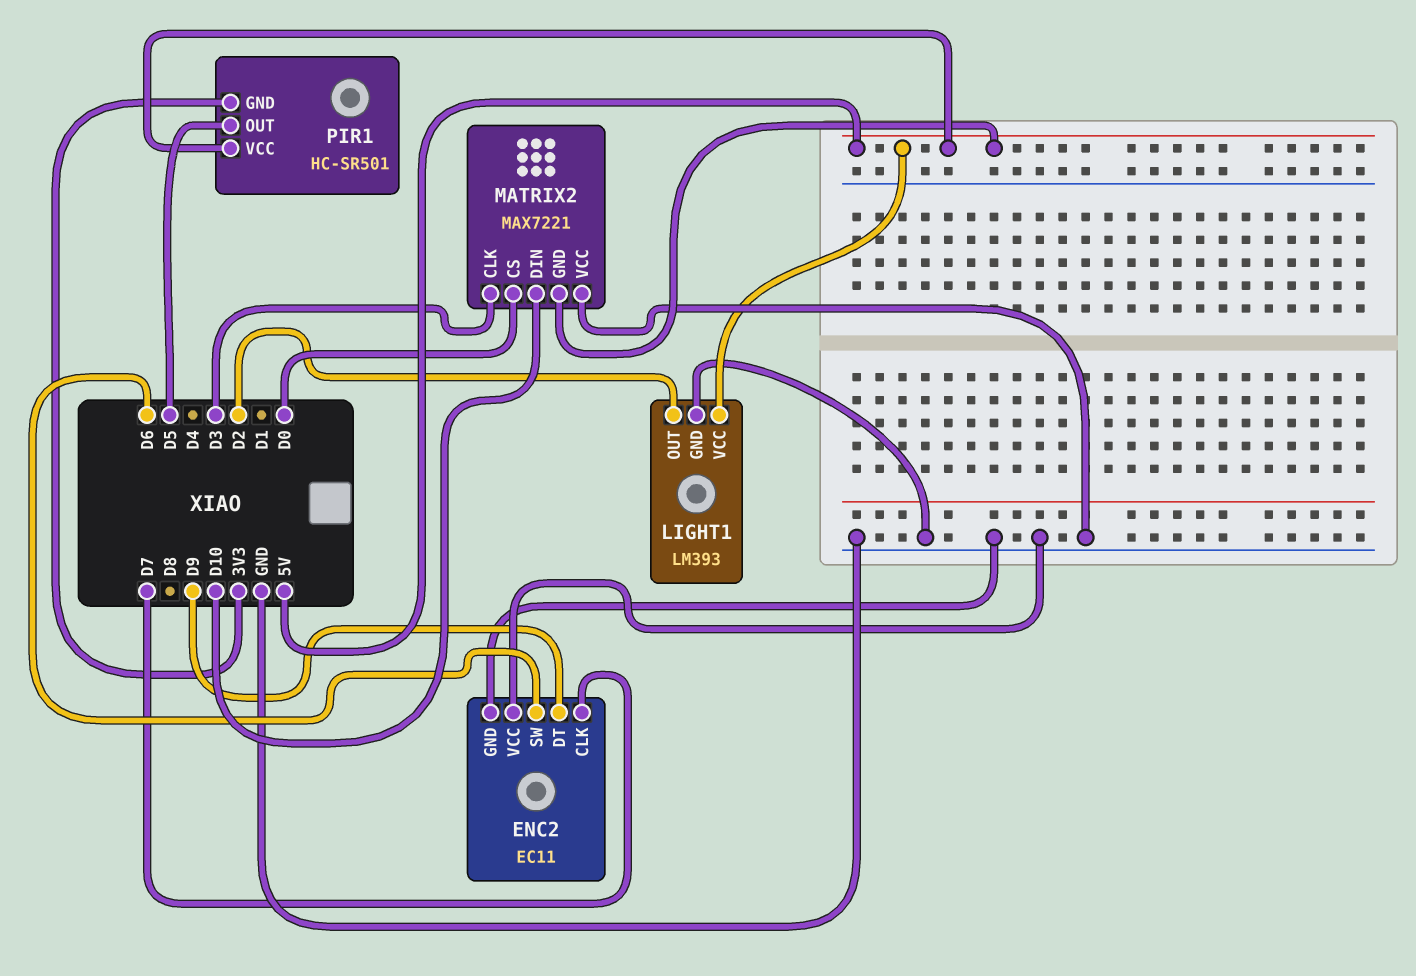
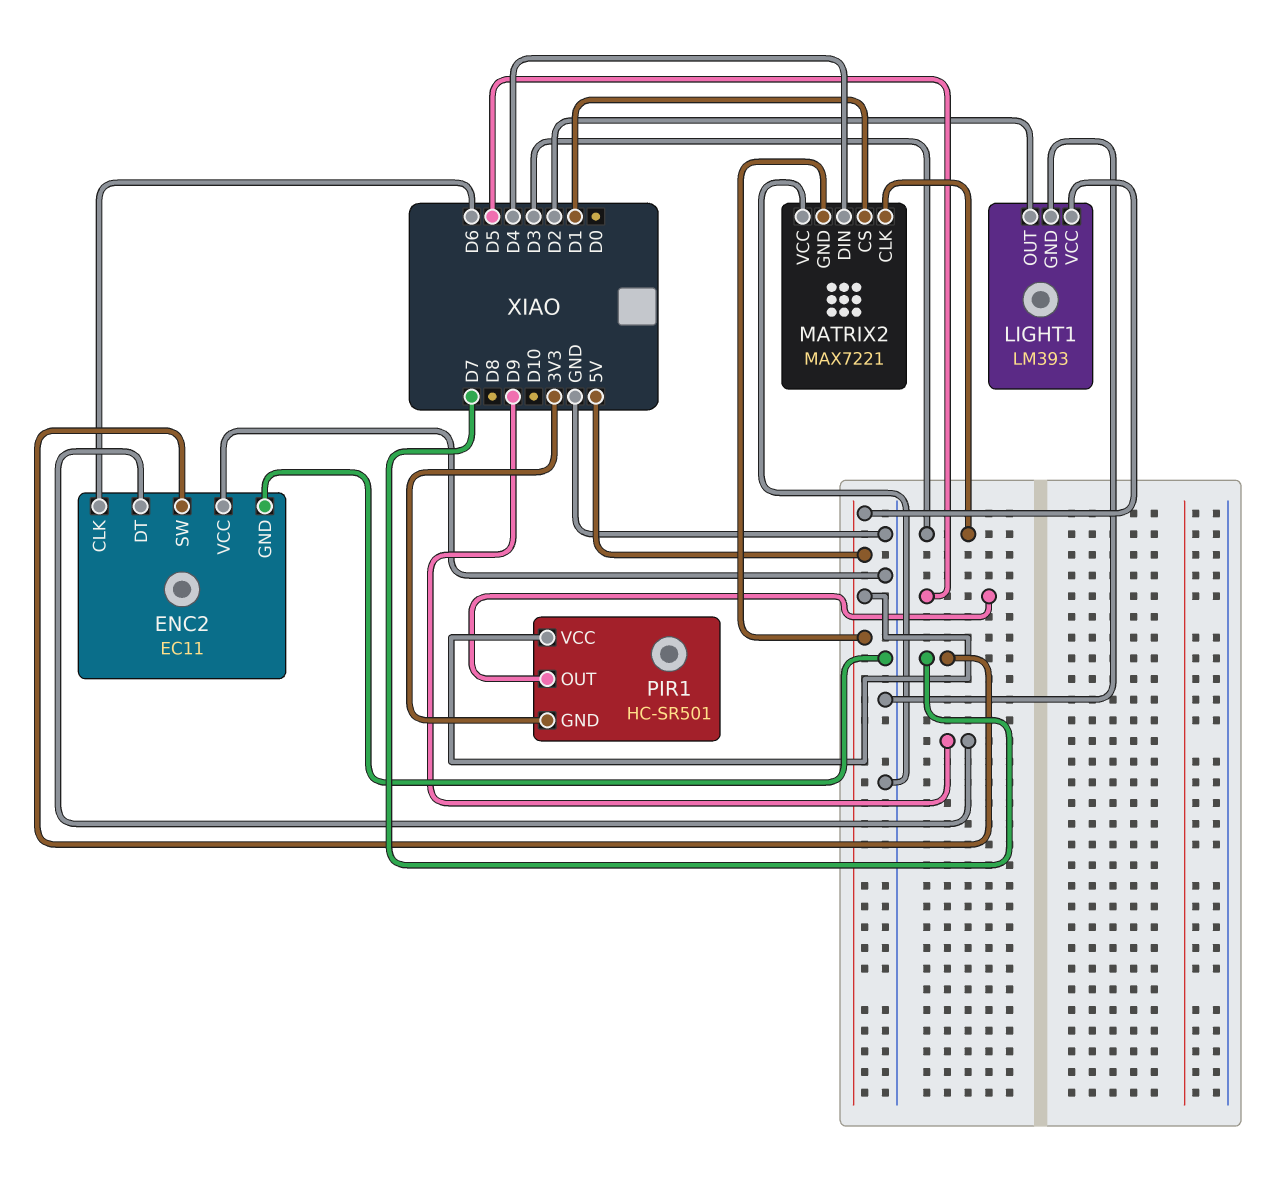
ENC2 pin CLK: D7 -> D6
ENC2 pin SW: D6 -> D7
MATRIX2 pin CS: D0 -> D1
MATRIX2 pin DIN: D10 -> D4

